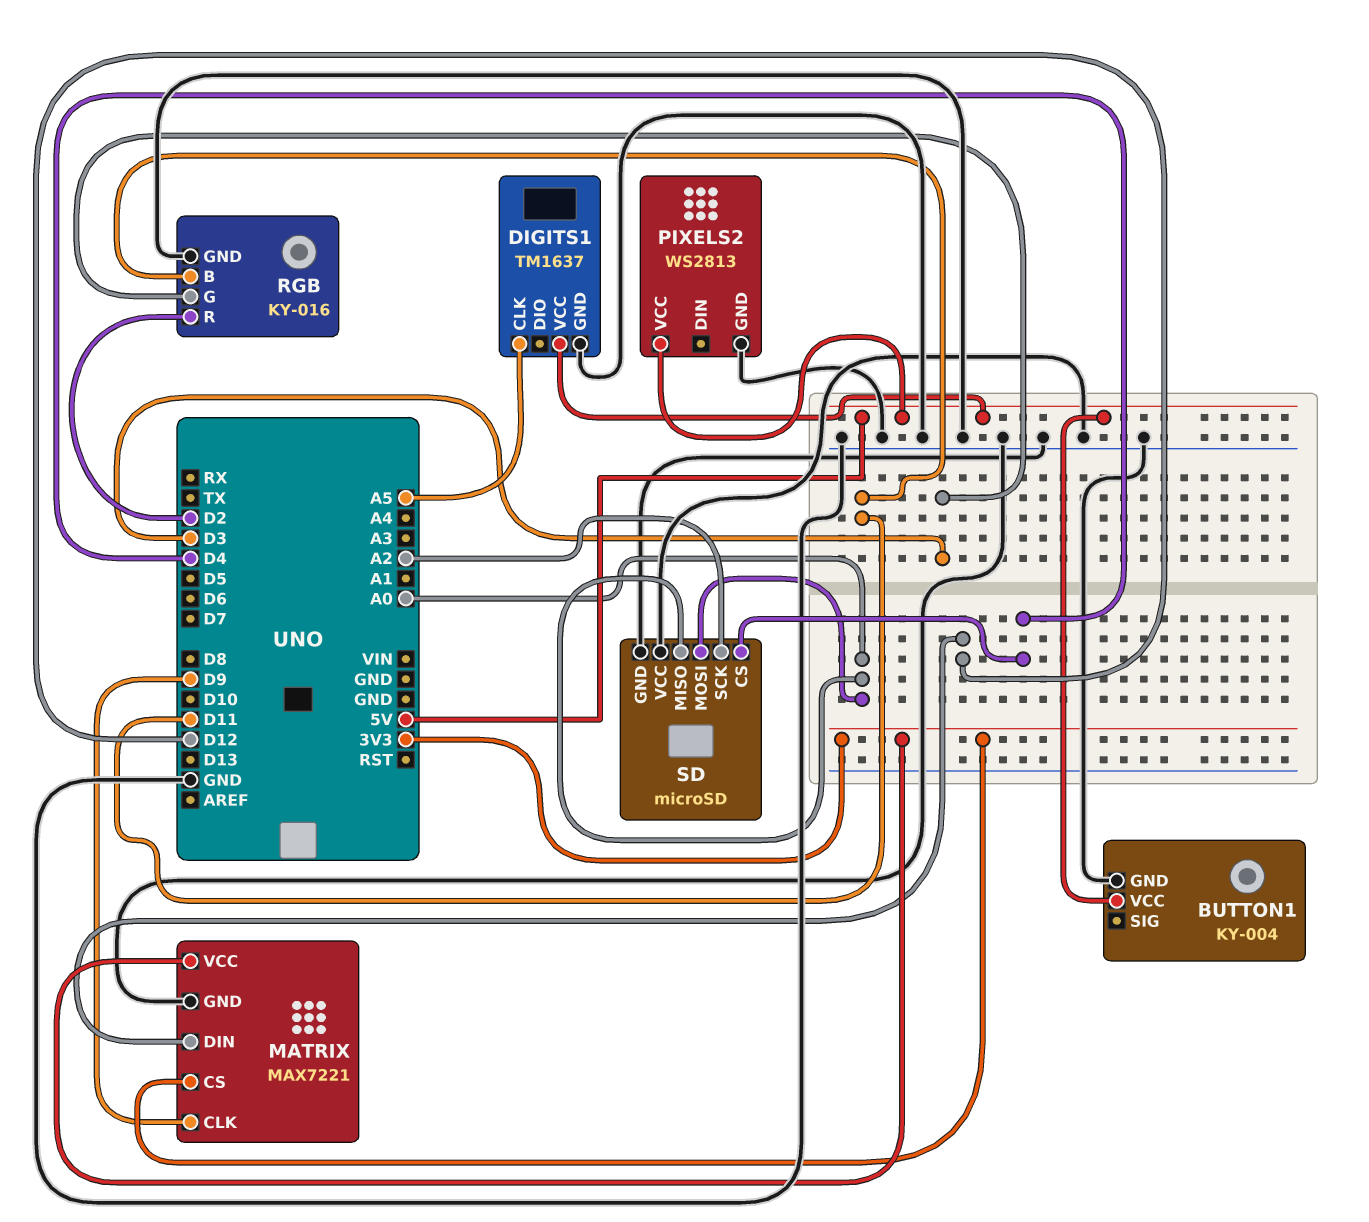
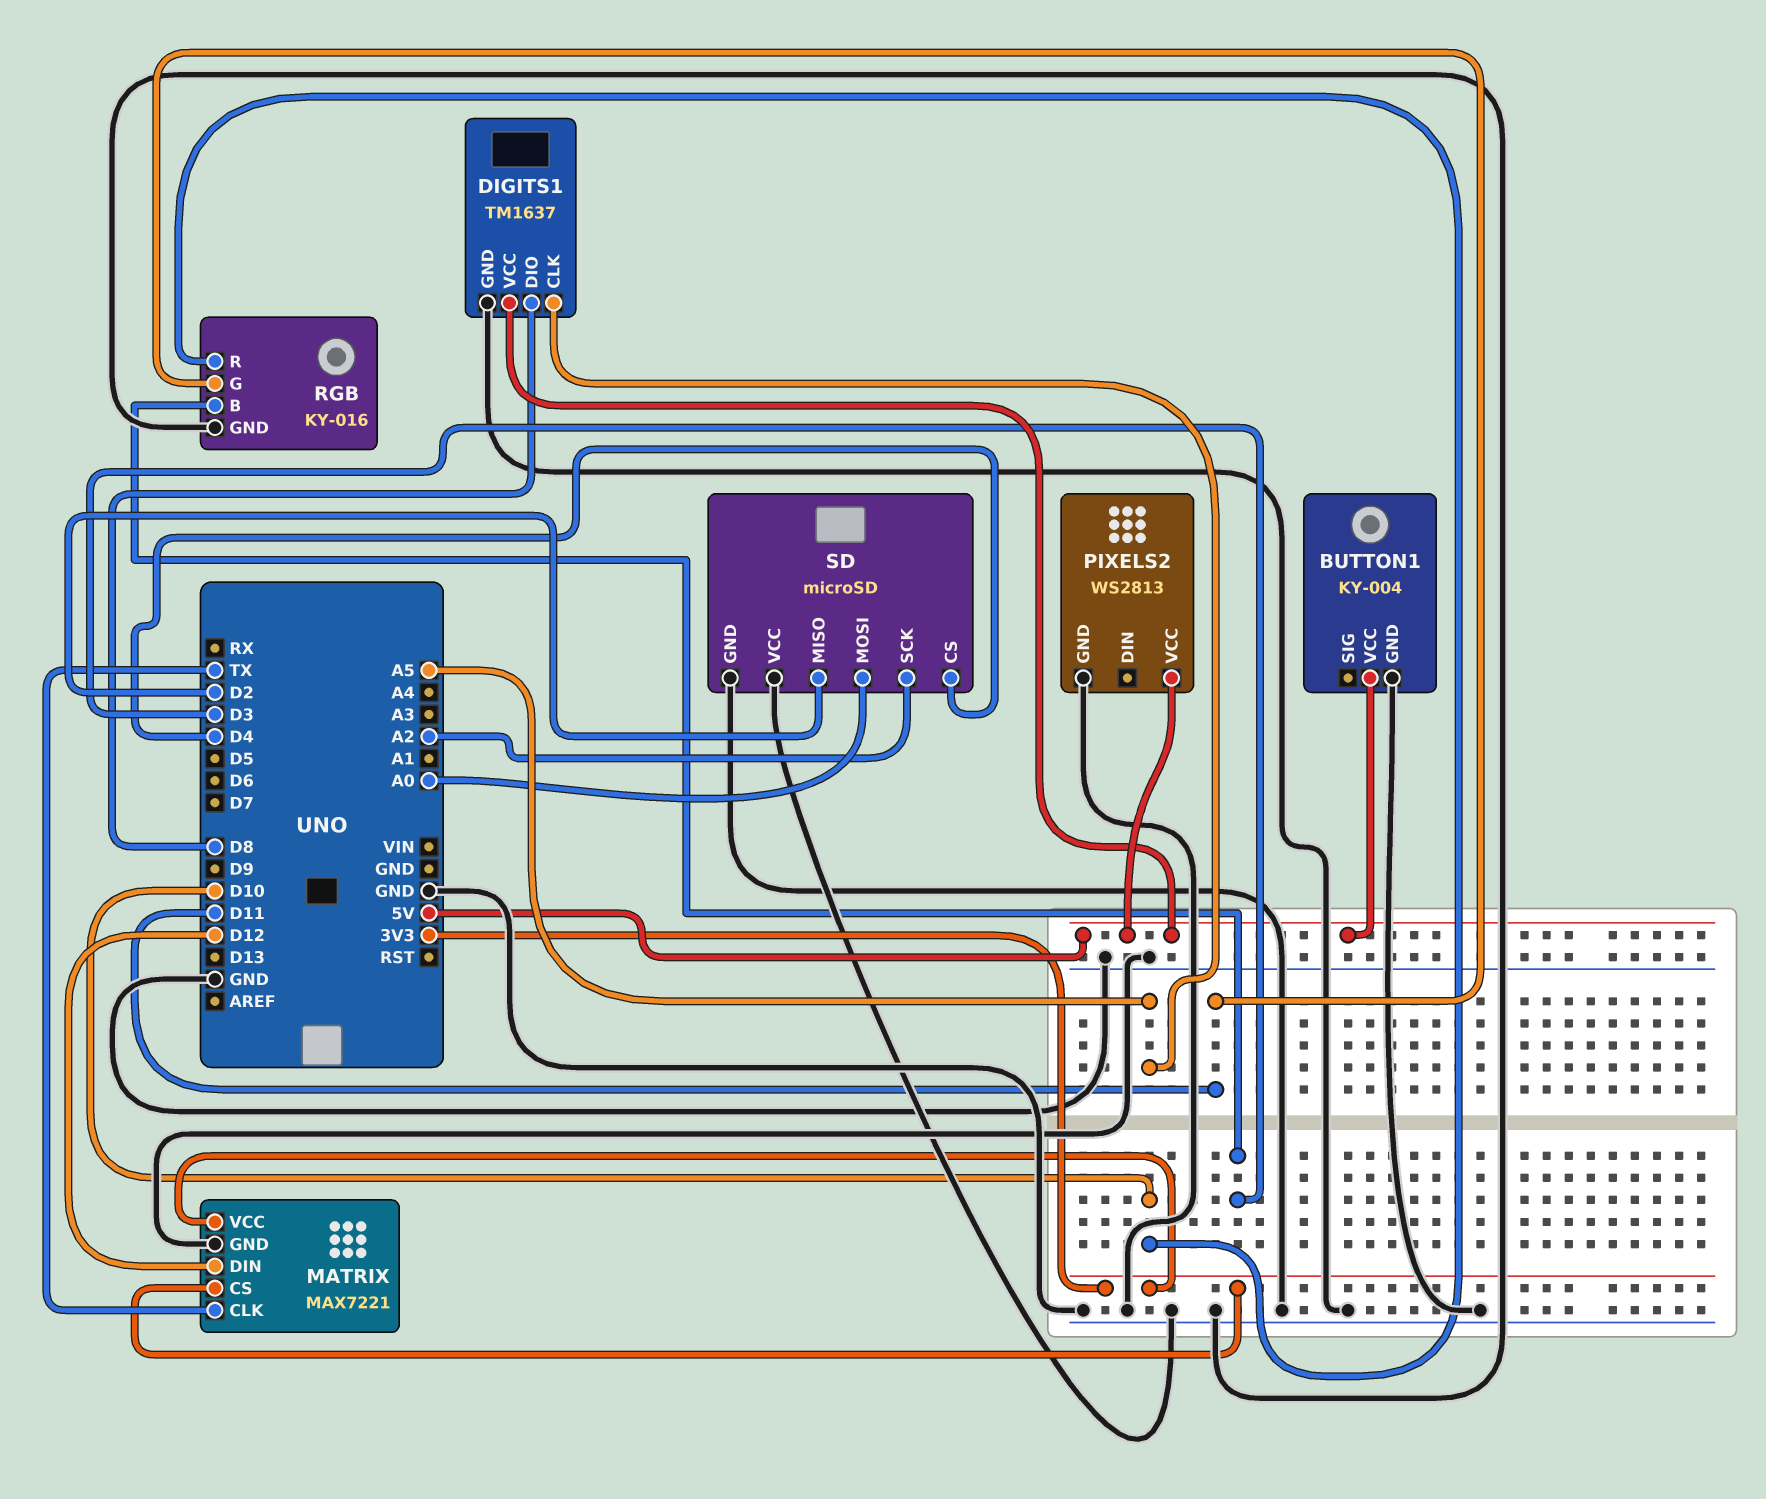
DIGITS1 pin DIO: none -> D8
MATRIX pin CLK: D9 -> TX
RGB pin B: D11 -> D3
RGB pin G: D3 -> D11
RGB pin R: D2 -> D10
SD pin MISO: A0 -> D2

